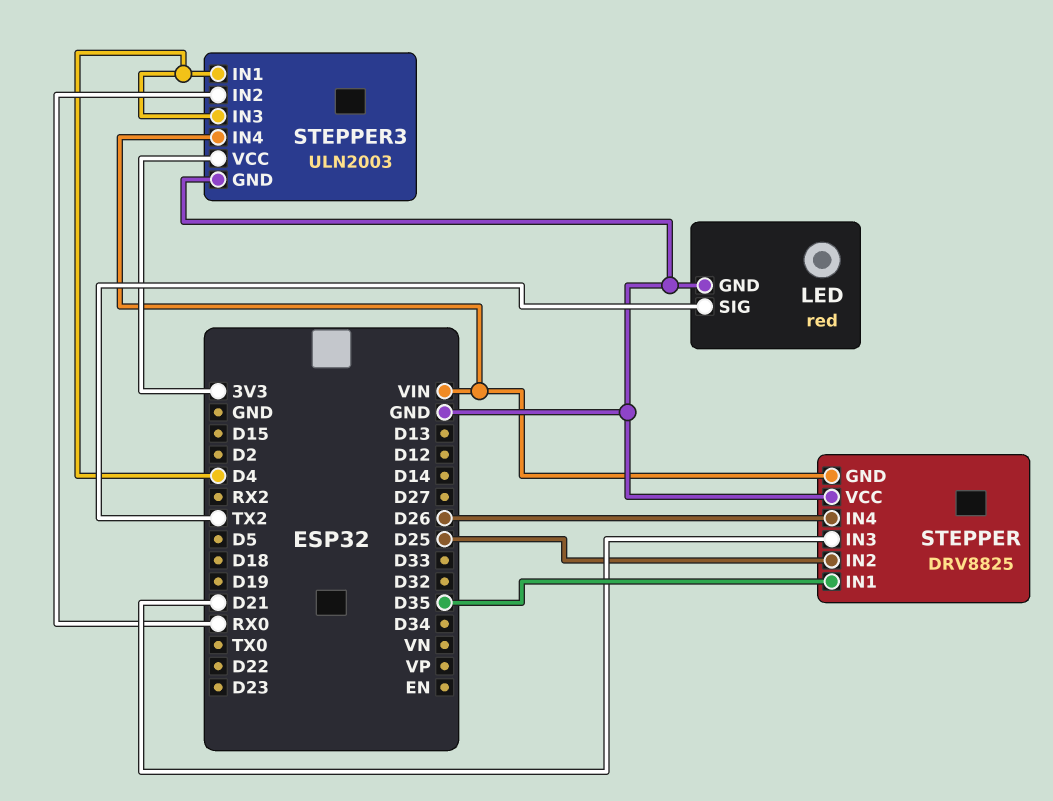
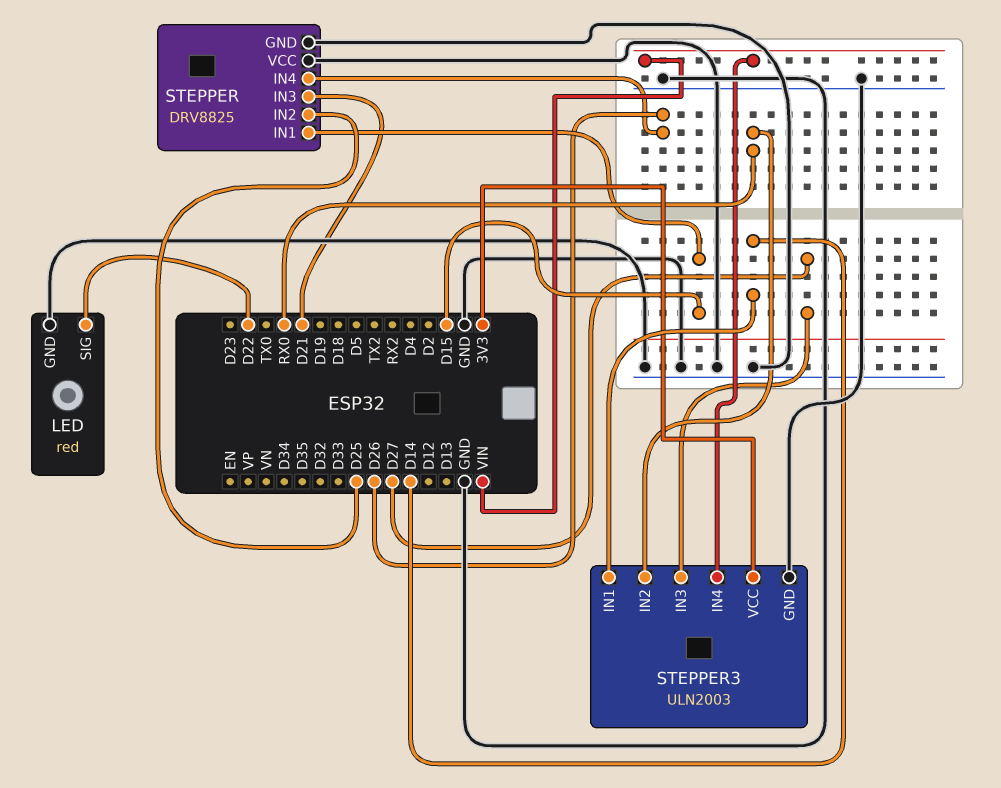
LED pin SIG: TX2 -> D22
STEPPER pin GND: VIN -> GND
STEPPER pin IN1: D35 -> D15
STEPPER3 pin IN1: D4 -> D14
STEPPER3 pin IN3: D4 -> D27

